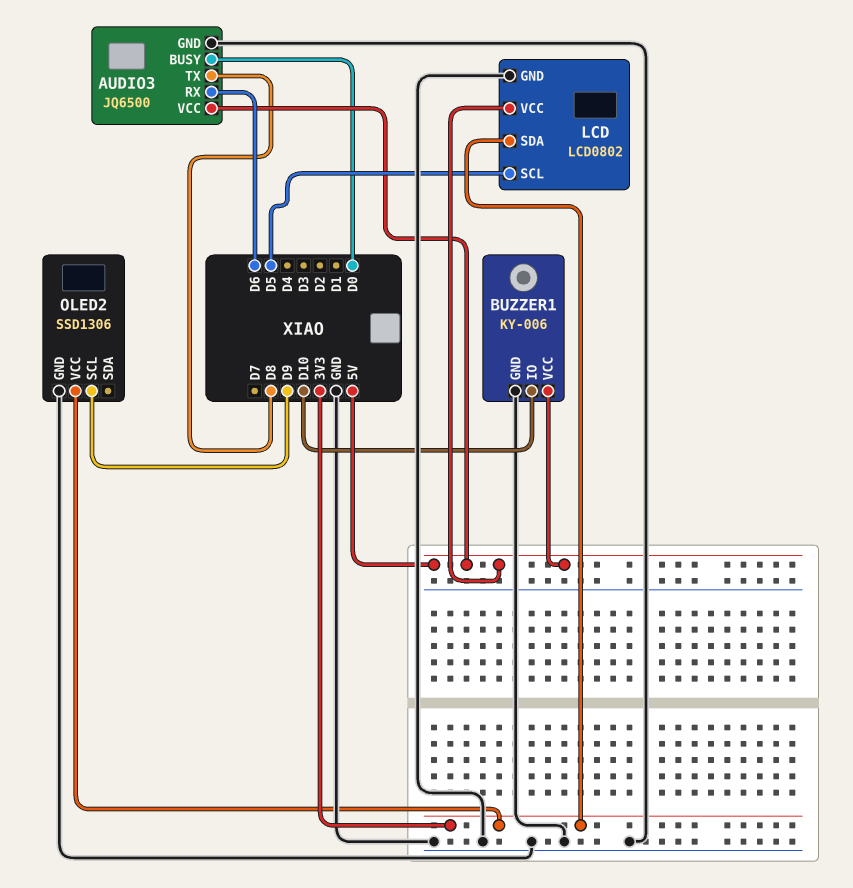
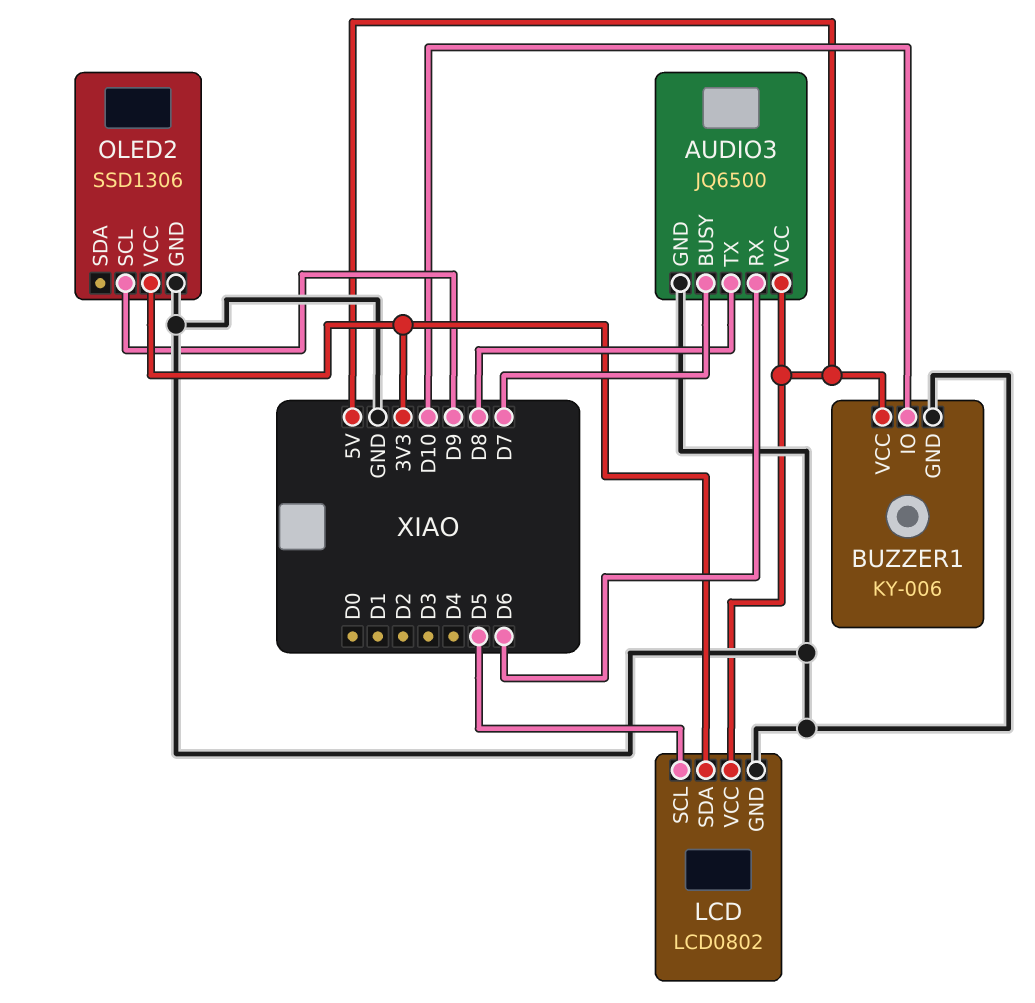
AUDIO3 pin BUSY: D0 -> D7

